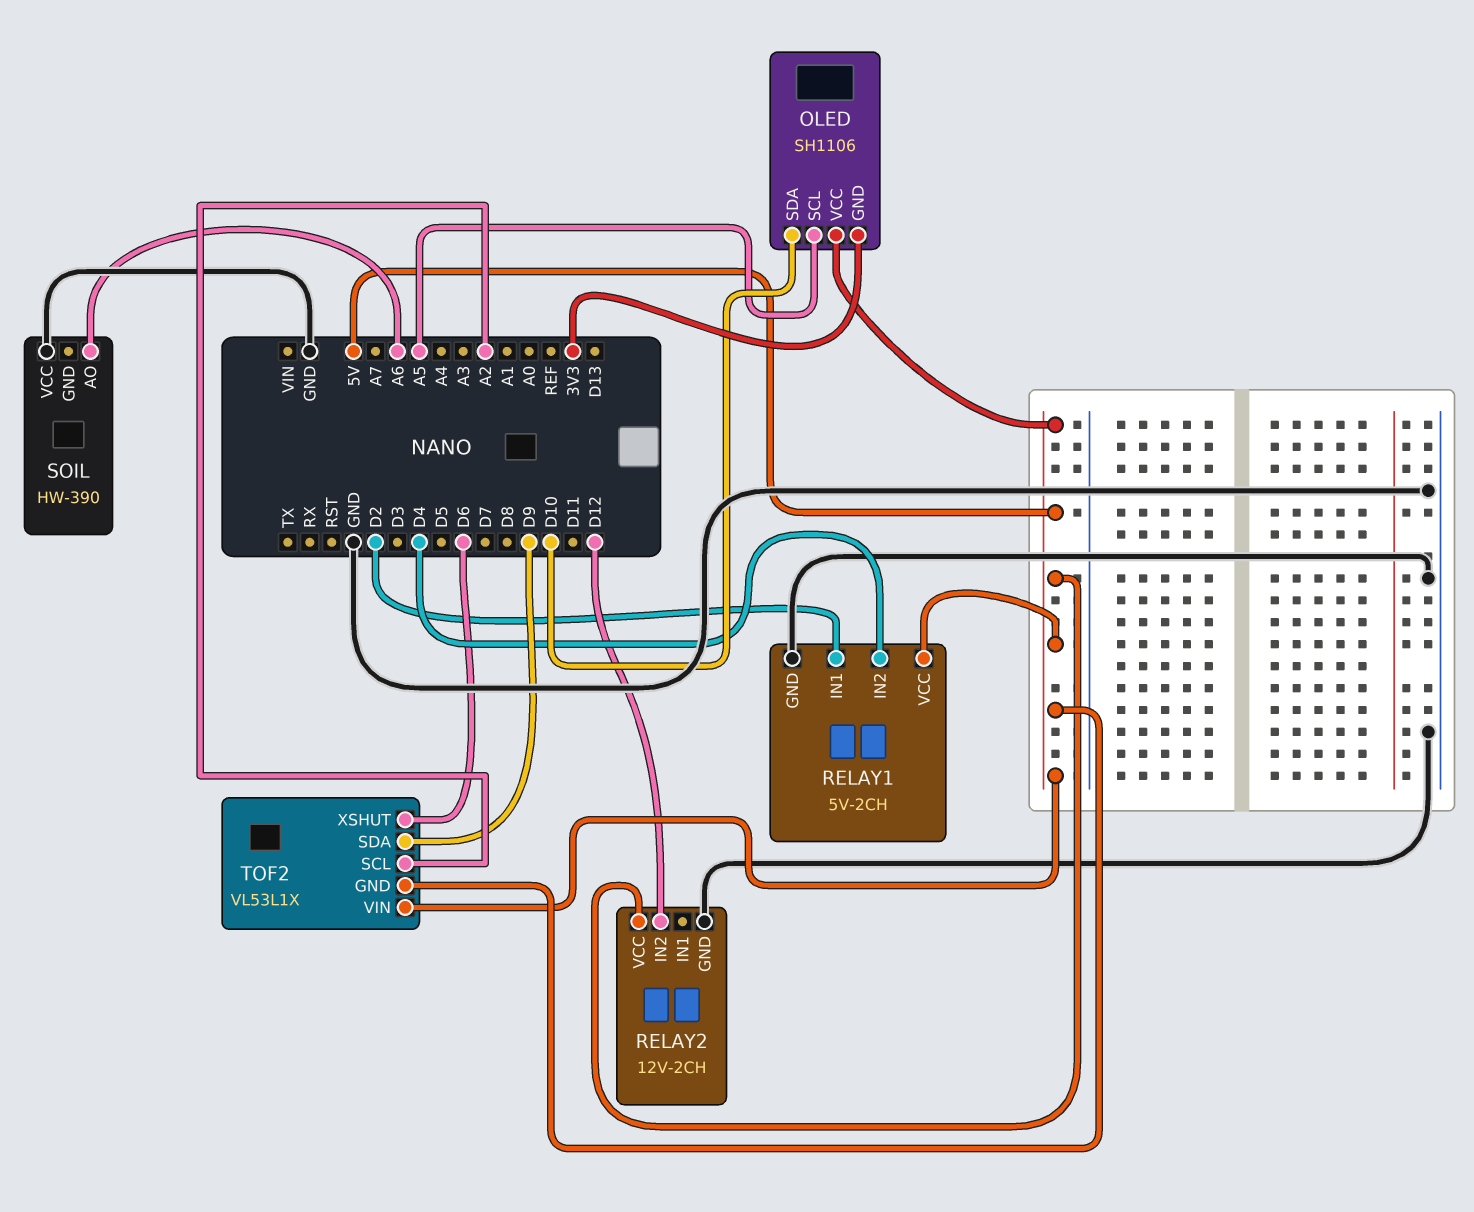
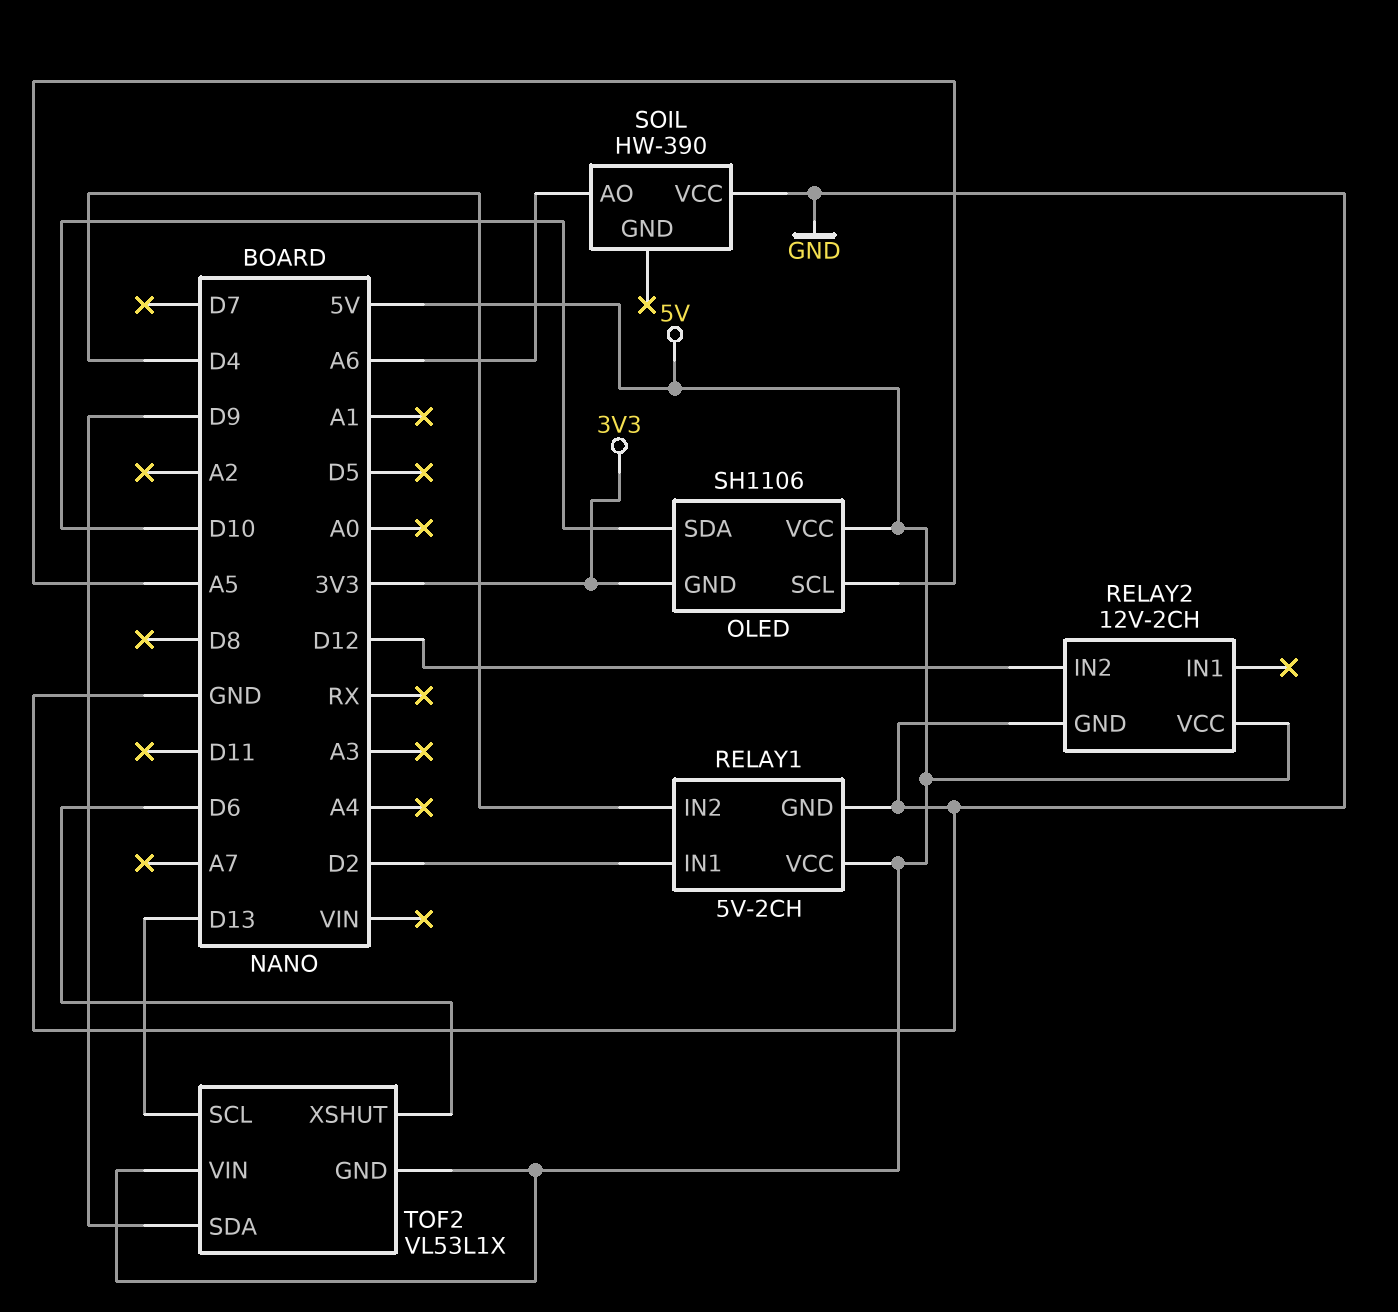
TOF2 pin SCL: A2 -> D13

